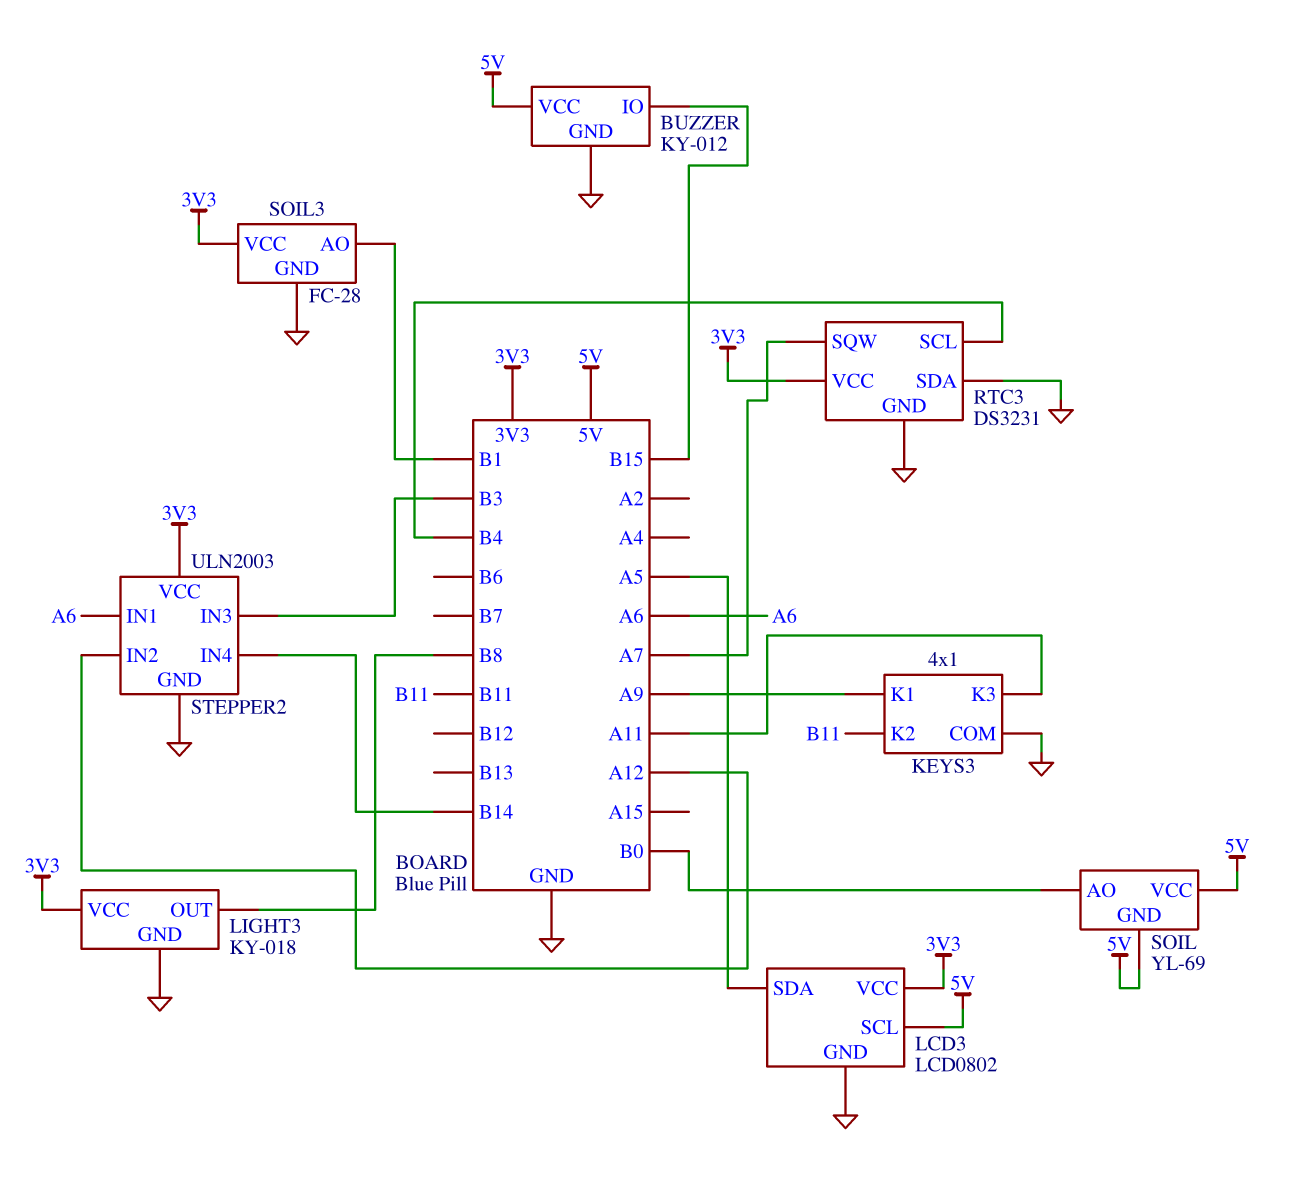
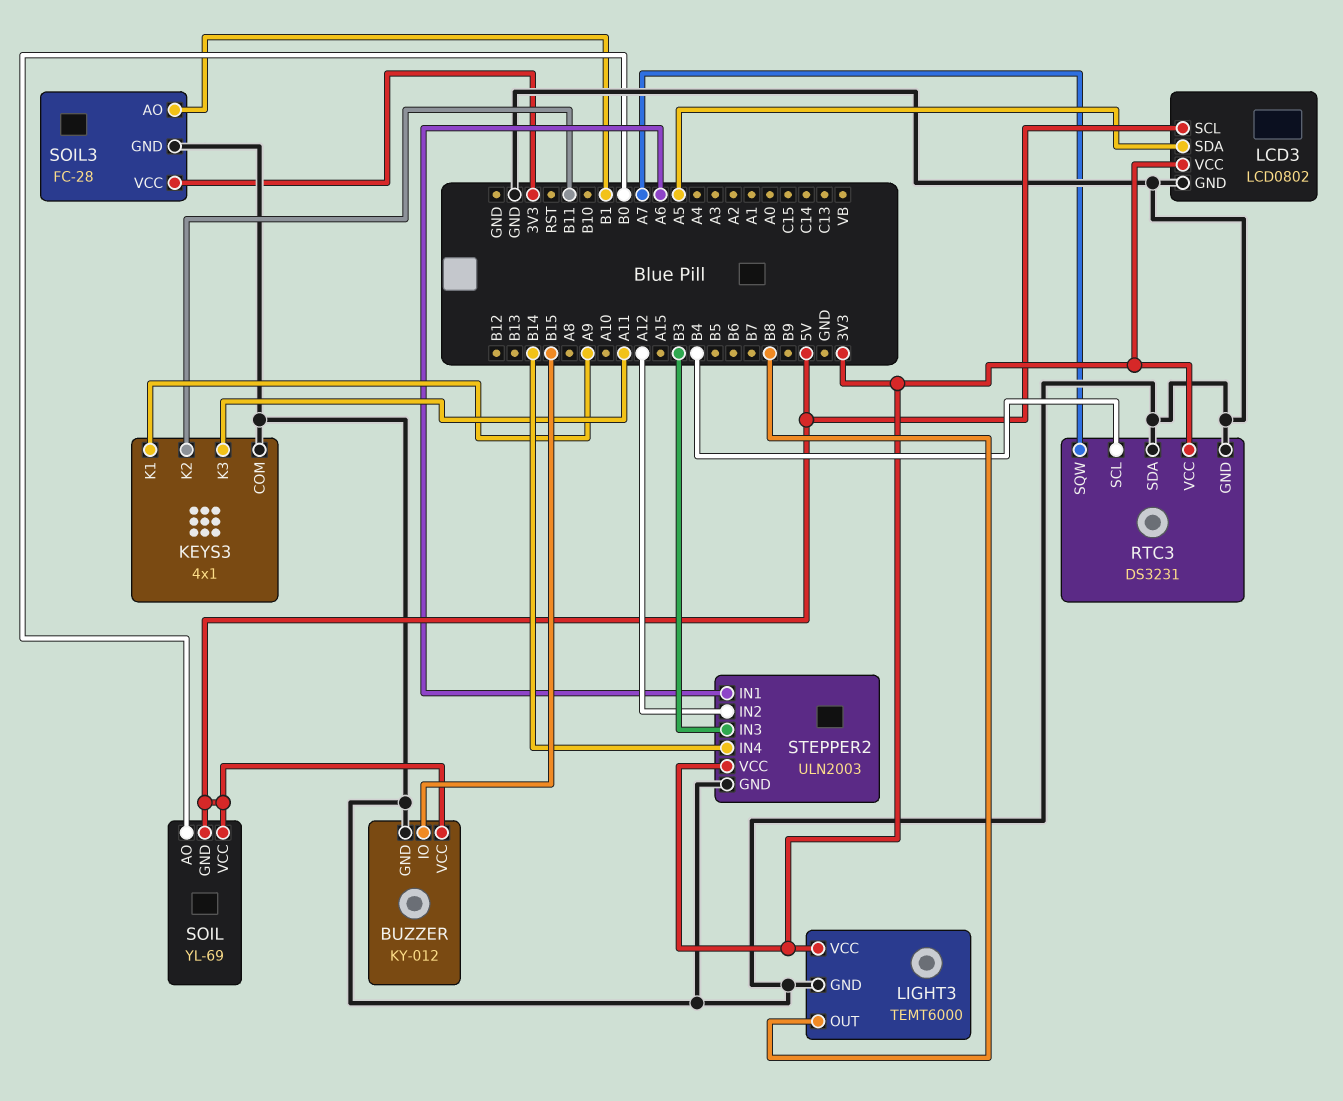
LIGHT3: KY-018 -> TEMT6000

